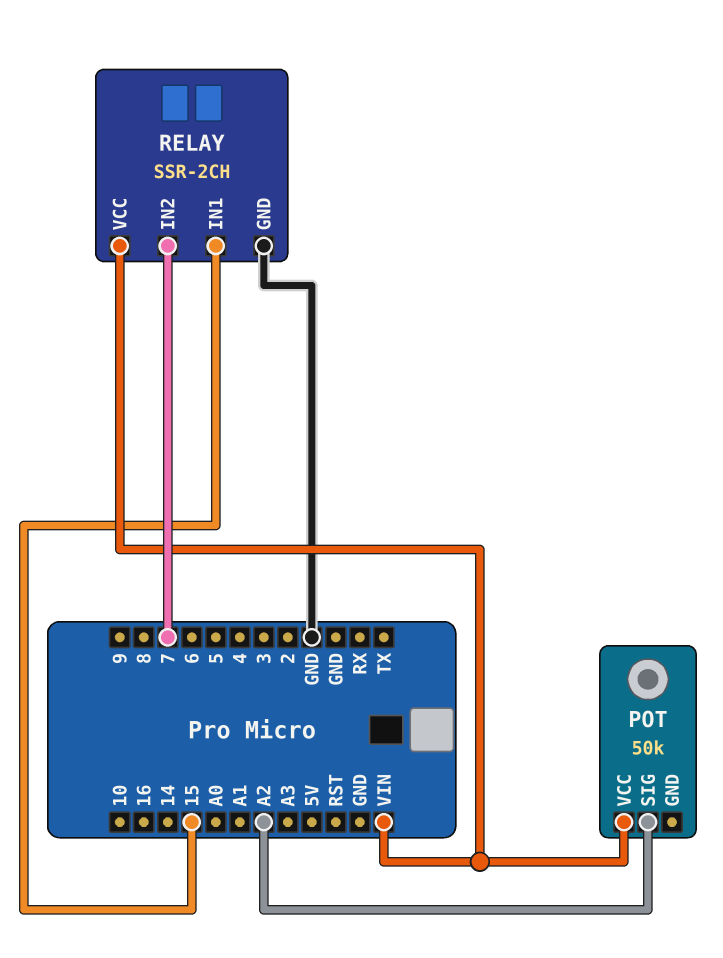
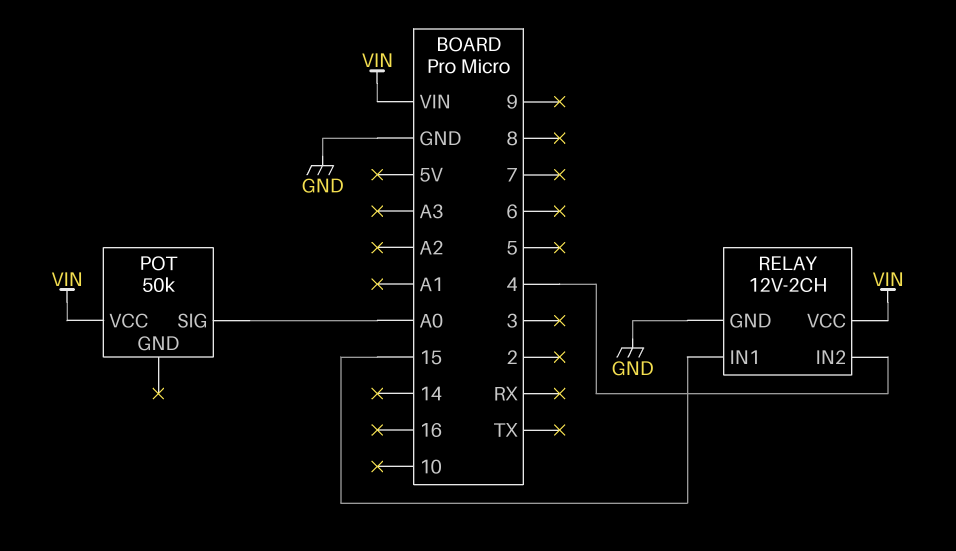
POT pin SIG: A2 -> A0
RELAY: SSR-2CH -> 12V-2CH
RELAY pin IN2: 7 -> 4

